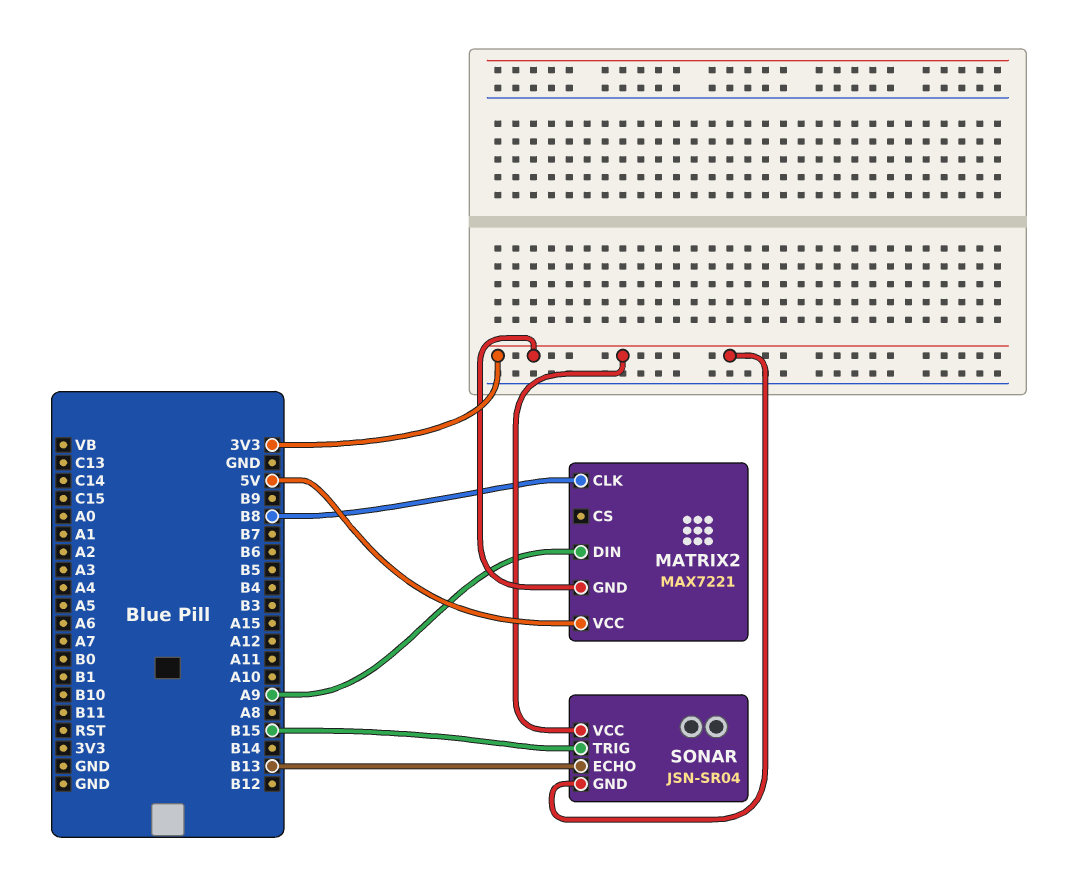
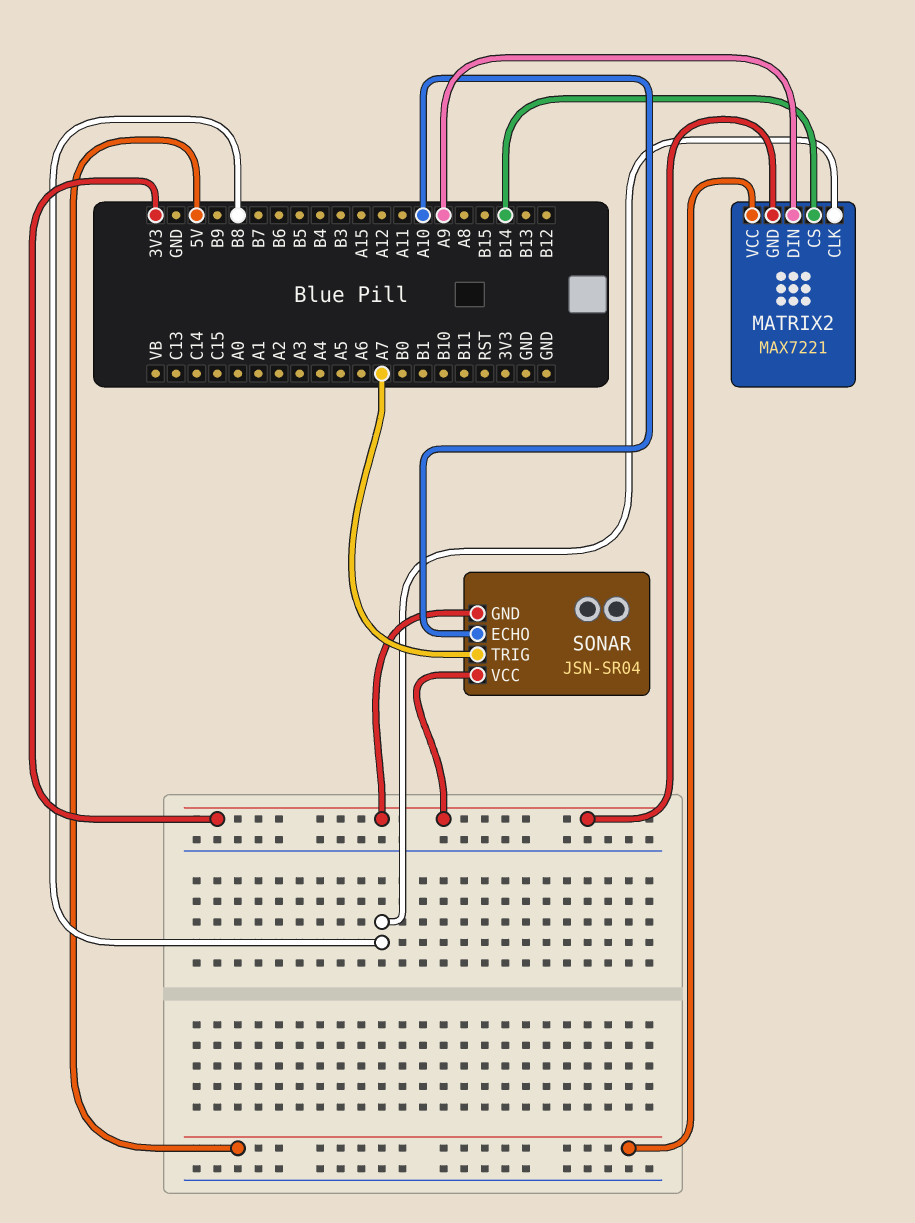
MATRIX2 pin CS: none -> B14
SONAR pin ECHO: B13 -> A10
SONAR pin TRIG: B15 -> A7

